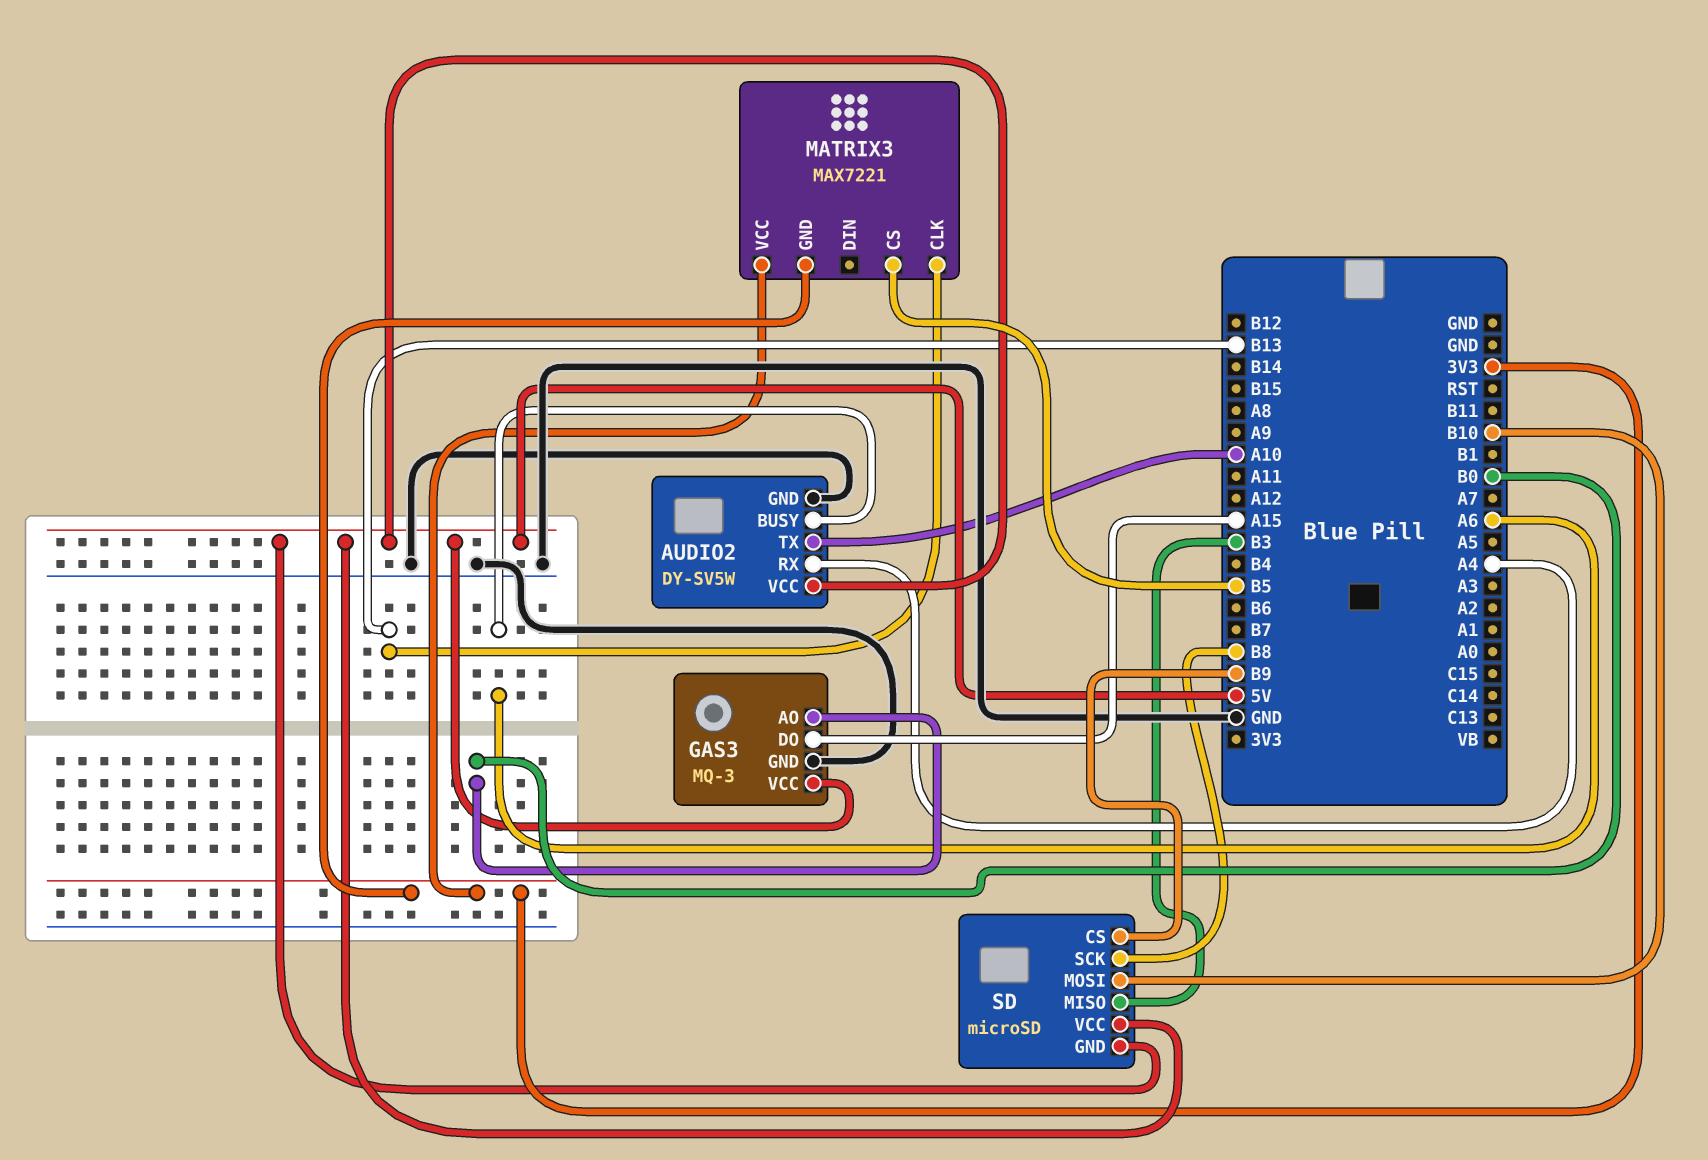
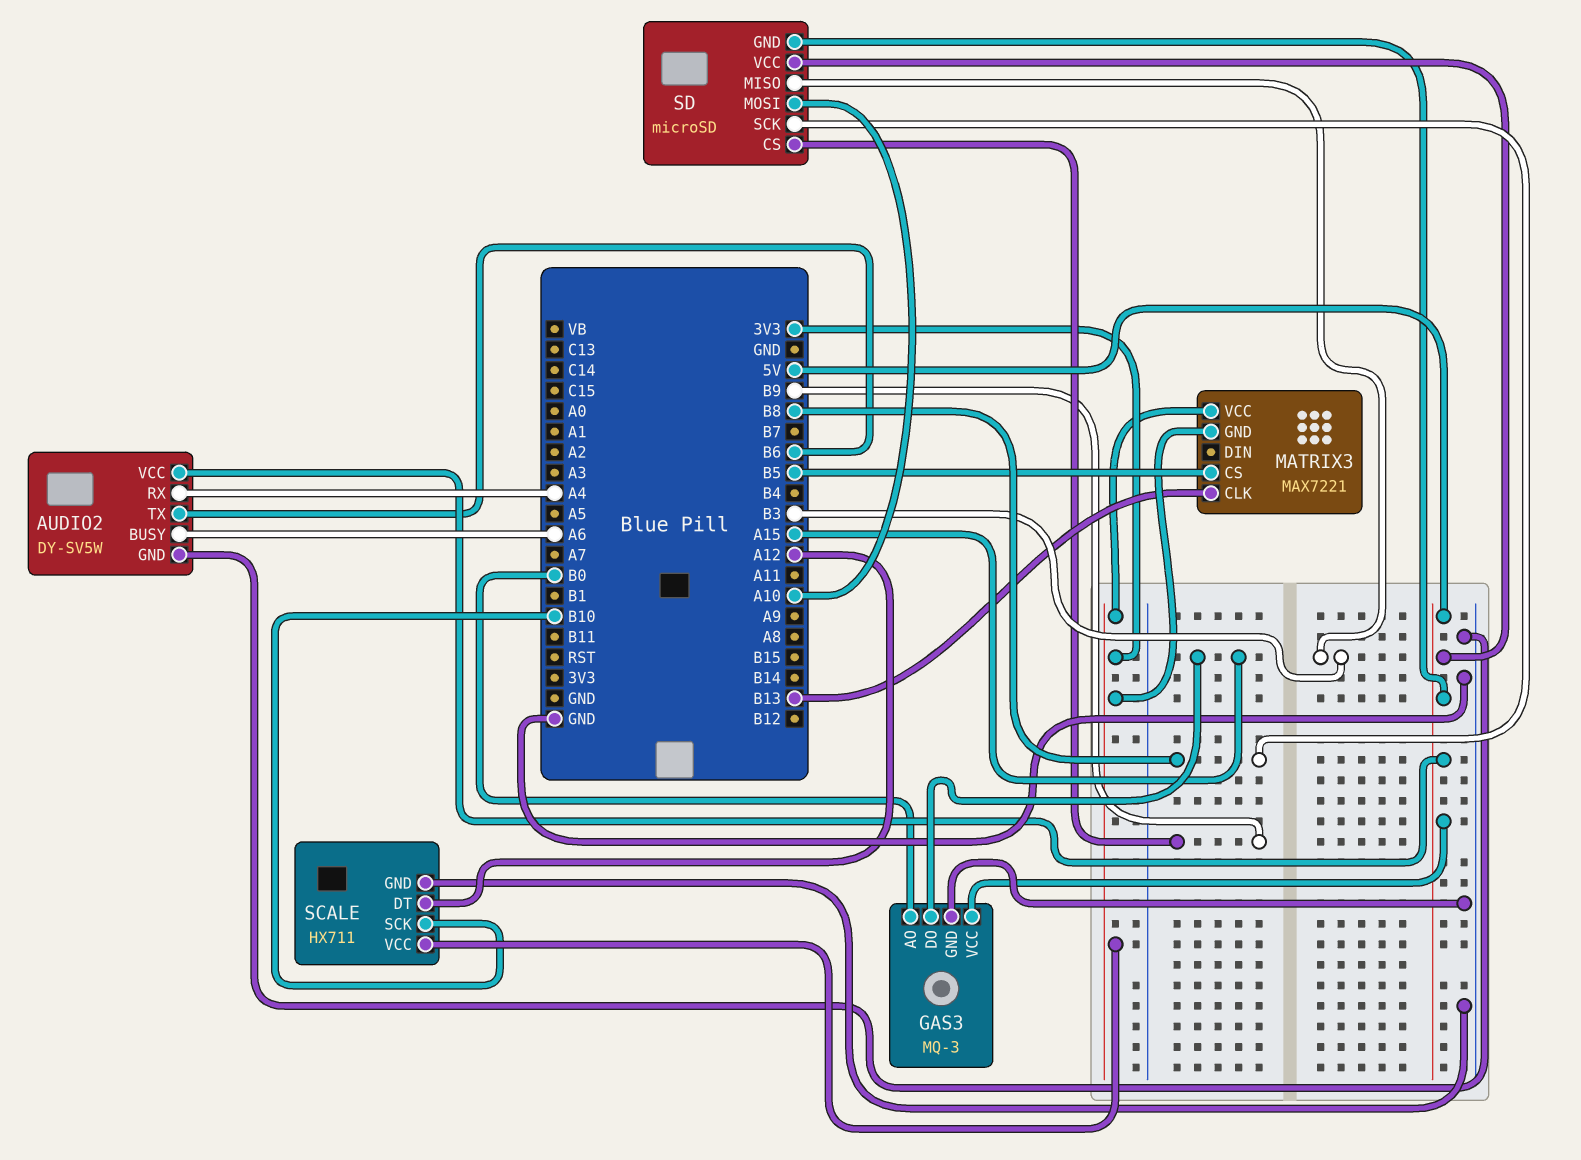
AUDIO2 pin TX: A10 -> B6
SCALE: none -> HX711
SCALE pin DT: none -> A12
SCALE pin GND: none -> GND
SCALE pin SCK: none -> B10
SCALE pin VCC: none -> 3V3
SD pin MOSI: B10 -> A10

